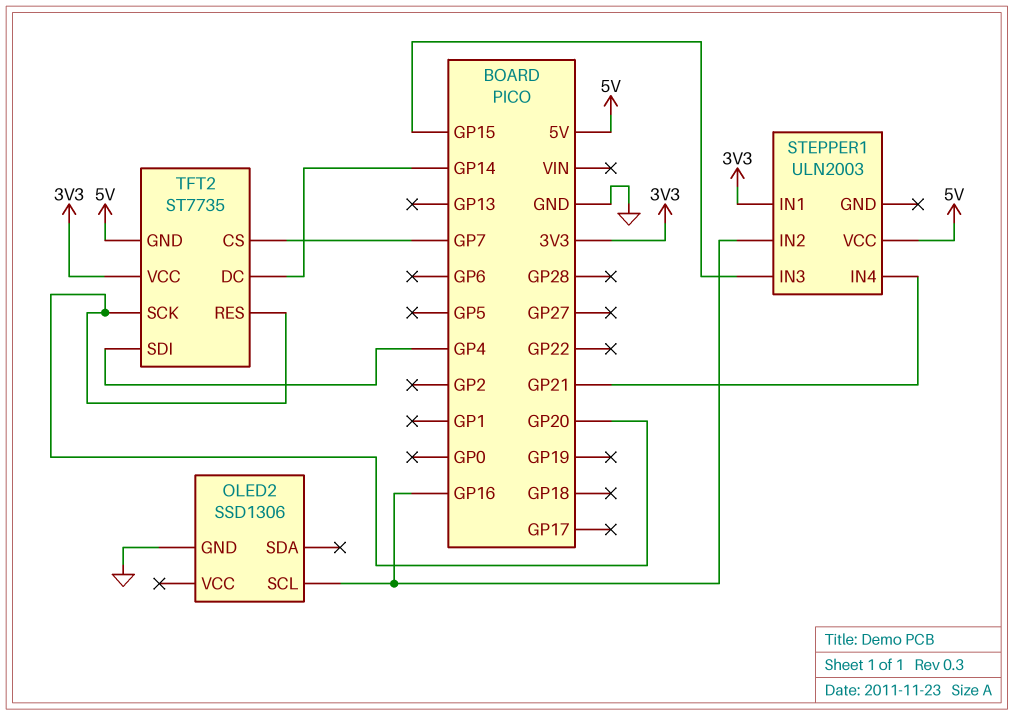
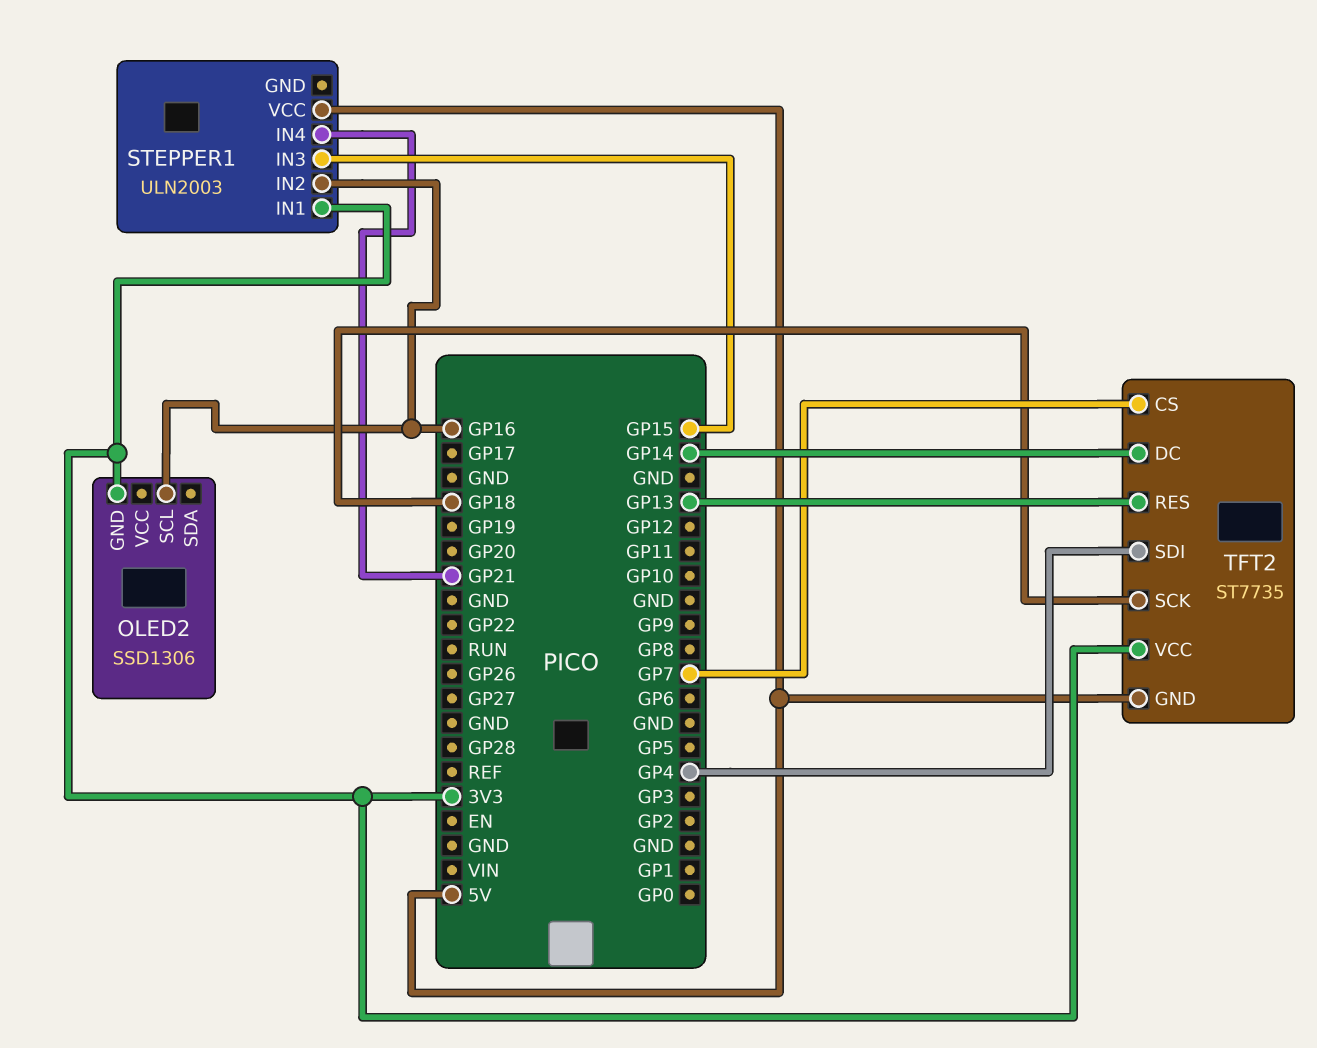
OLED2 pin GND: GND -> 3V3
TFT2 pin RES: GP20 -> GP13
TFT2 pin SCK: GP20 -> GP18

